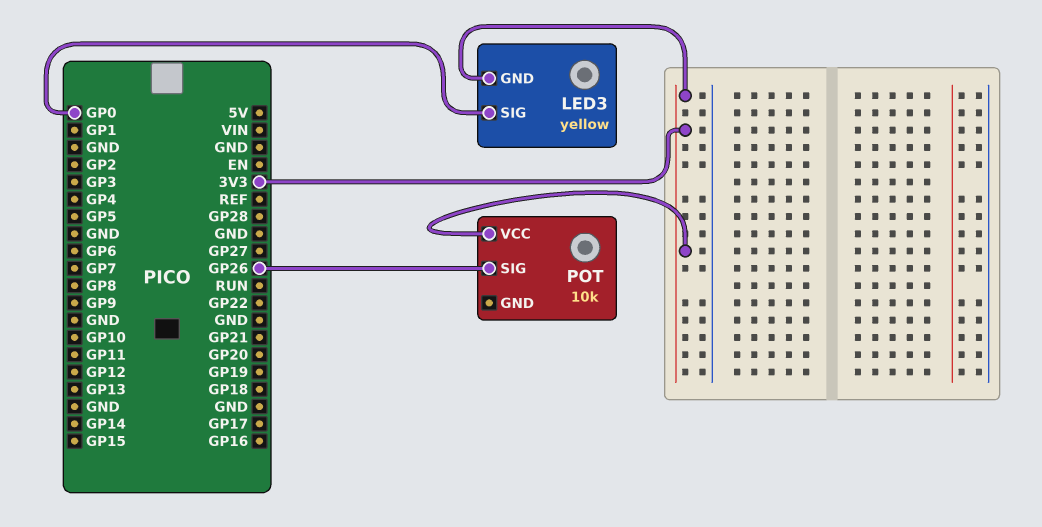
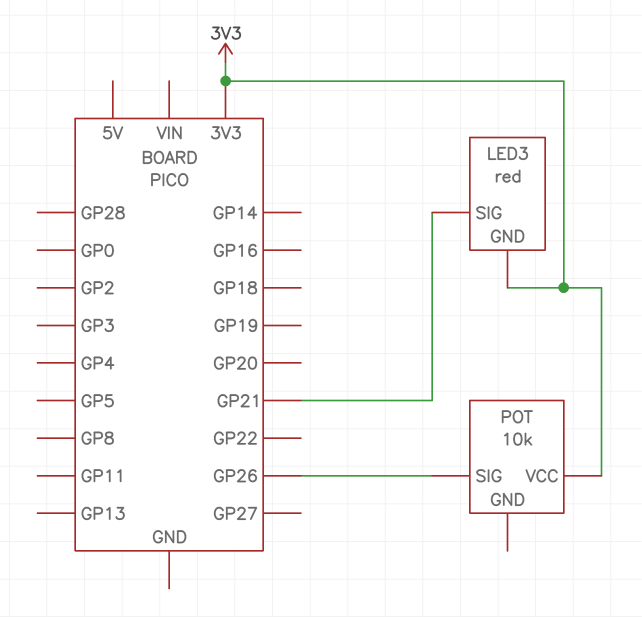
LED3: yellow -> red
LED3 pin SIG: GP0 -> GP21

